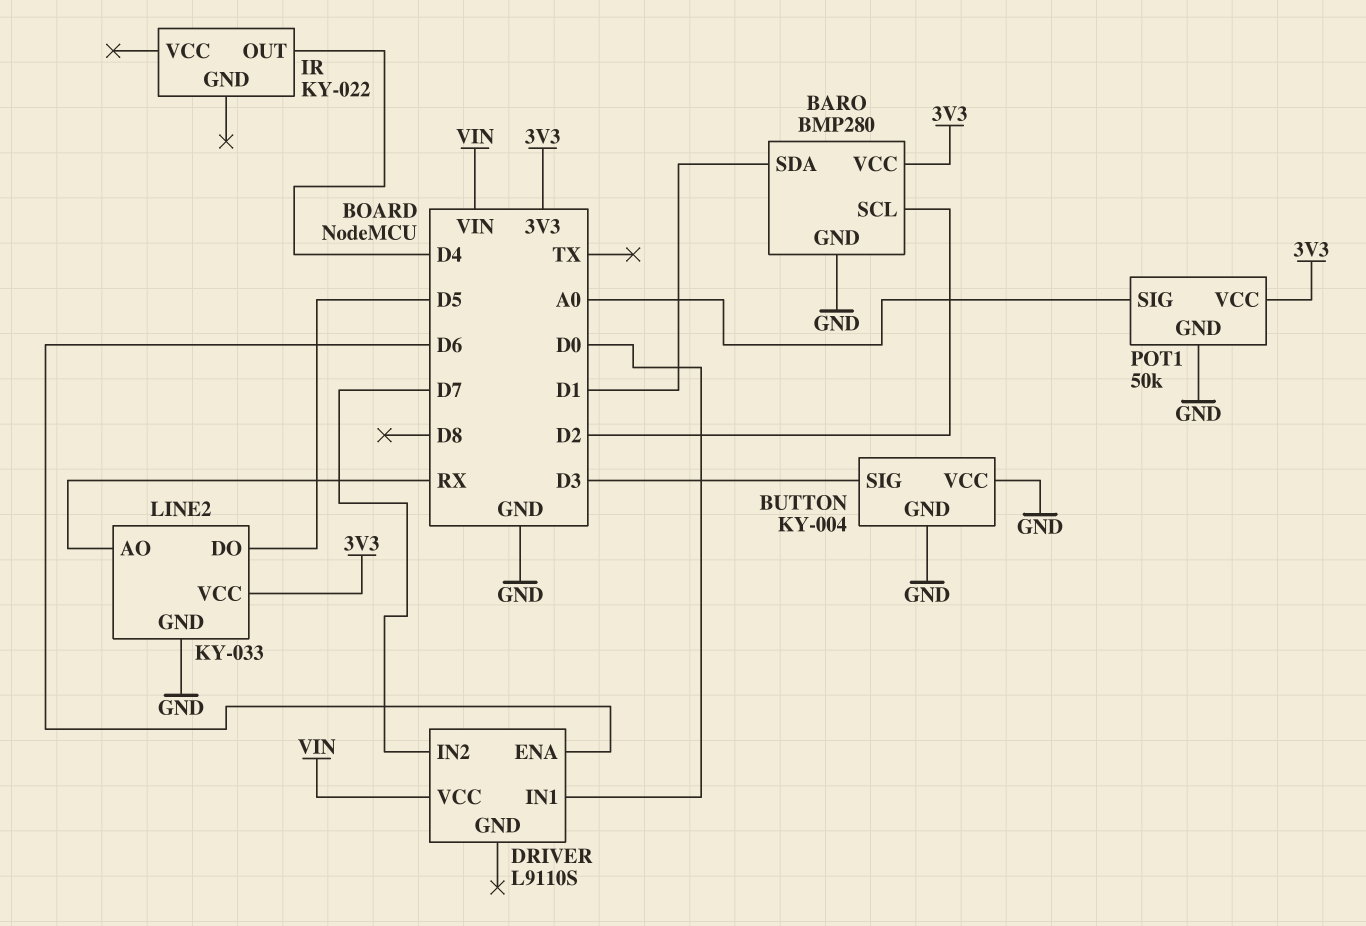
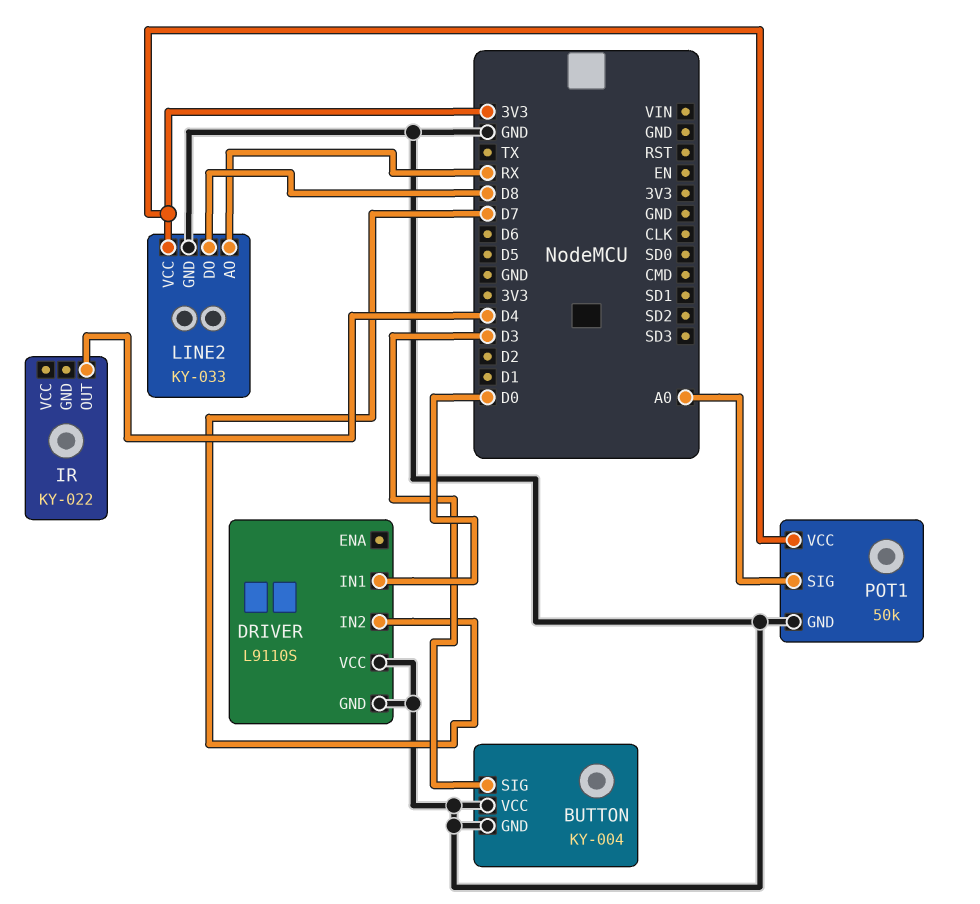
BARO: BMP280 -> none
BARO pin GND: GND -> none
BARO pin SCL: D2 -> none
BARO pin SDA: D1 -> none
BARO pin VCC: 3V3 -> none
DRIVER pin ENA: D6 -> none
DRIVER pin GND: none -> GND
DRIVER pin VCC: VIN -> GND
LINE2 pin DO: D5 -> D8

